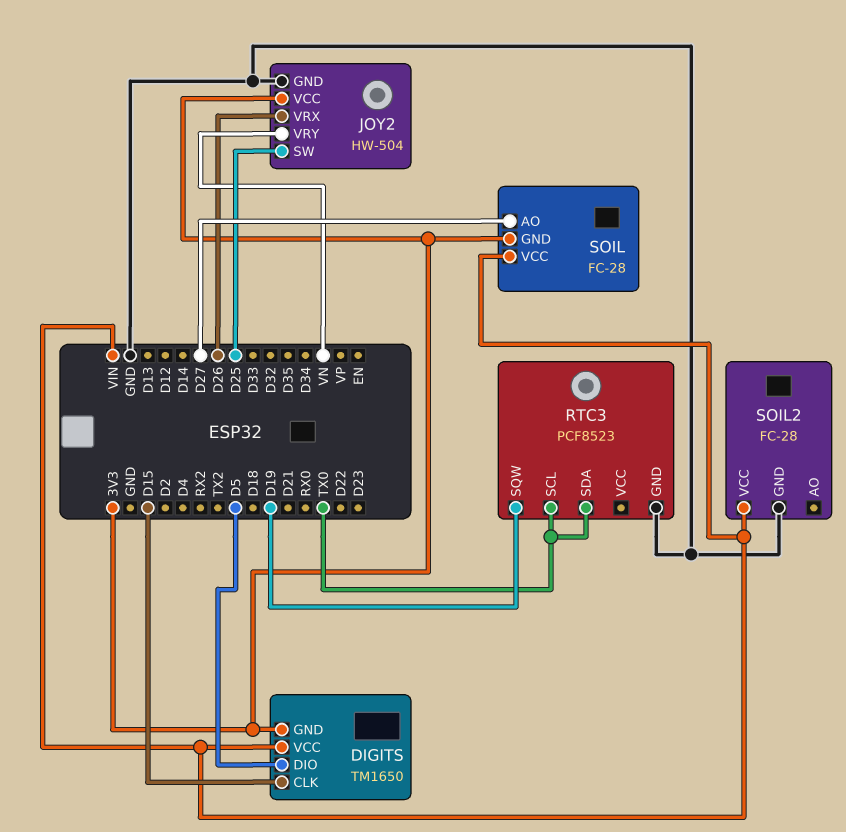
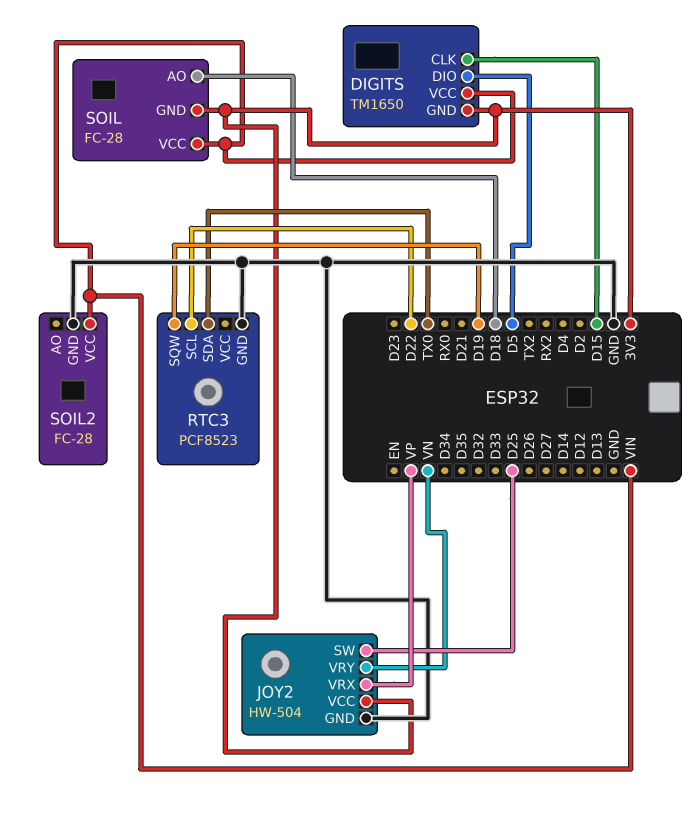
JOY2 pin VRX: D26 -> VP
RTC3 pin SCL: TX0 -> D22
SOIL pin AO: D27 -> D18

